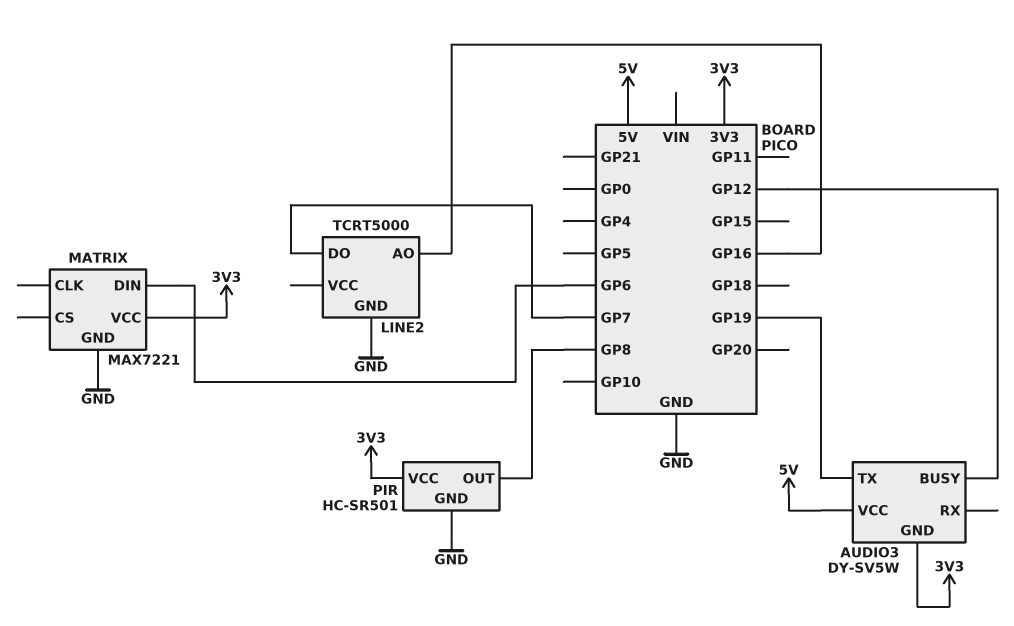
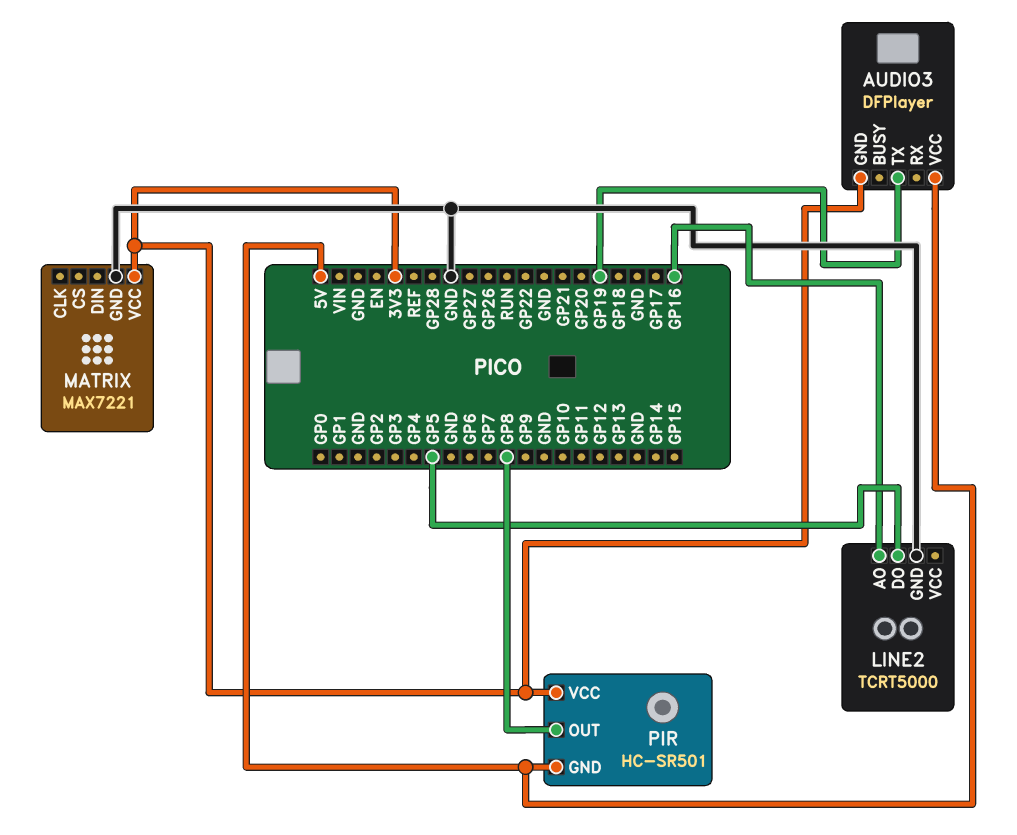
AUDIO3: DY-SV5W -> DFPlayer
AUDIO3 pin BUSY: GP12 -> none
LINE2 pin DO: GP7 -> GP5
MATRIX pin DIN: GP6 -> none
PIR pin GND: GND -> 5V

